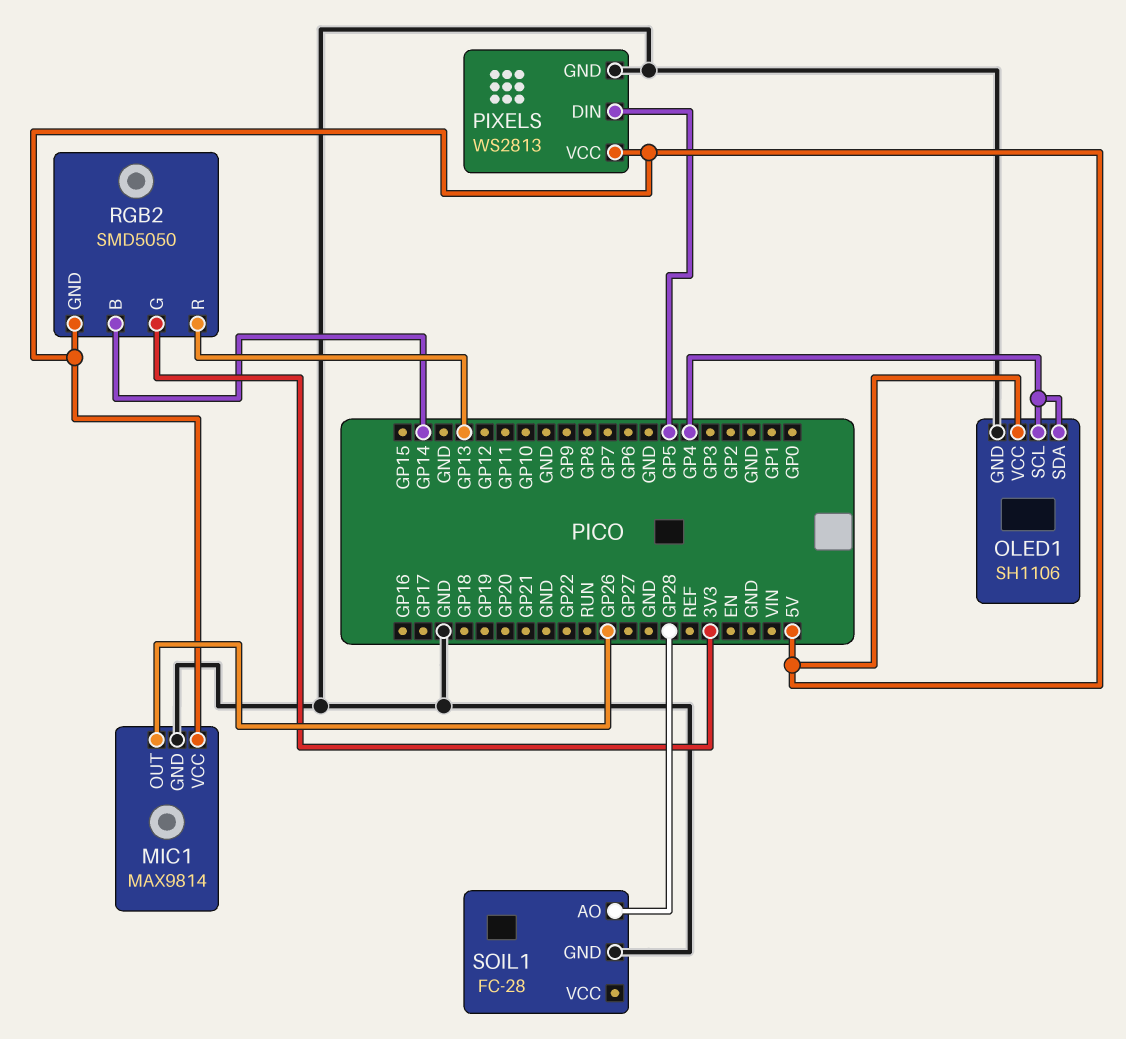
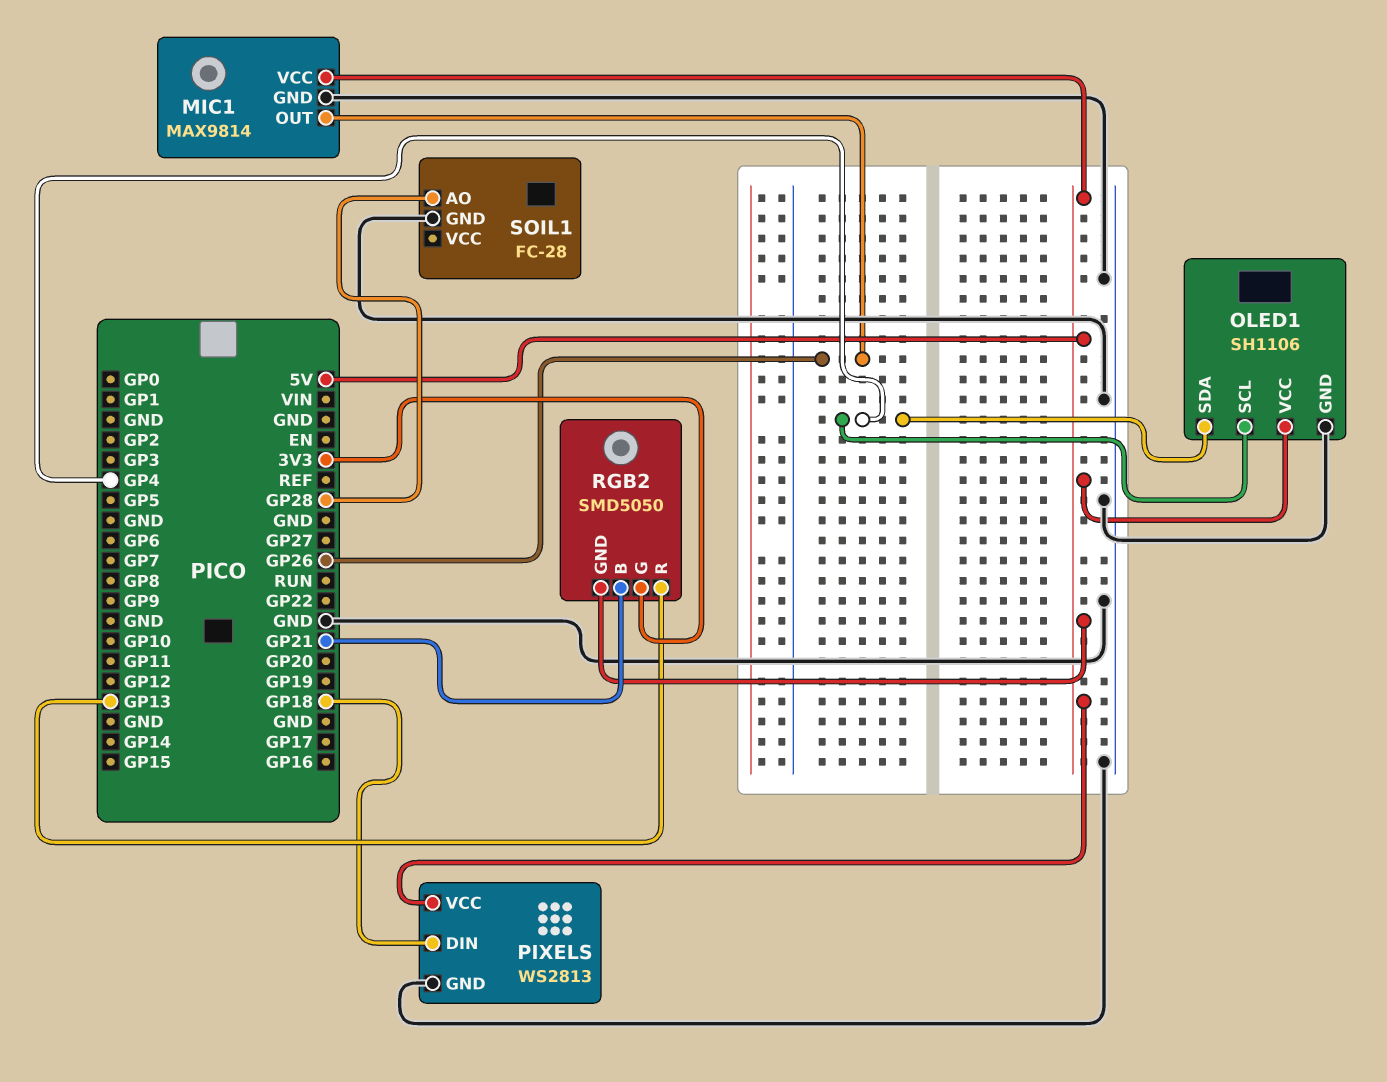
PIXELS pin DIN: GP5 -> GP18
RGB2 pin B: GP14 -> GP21

